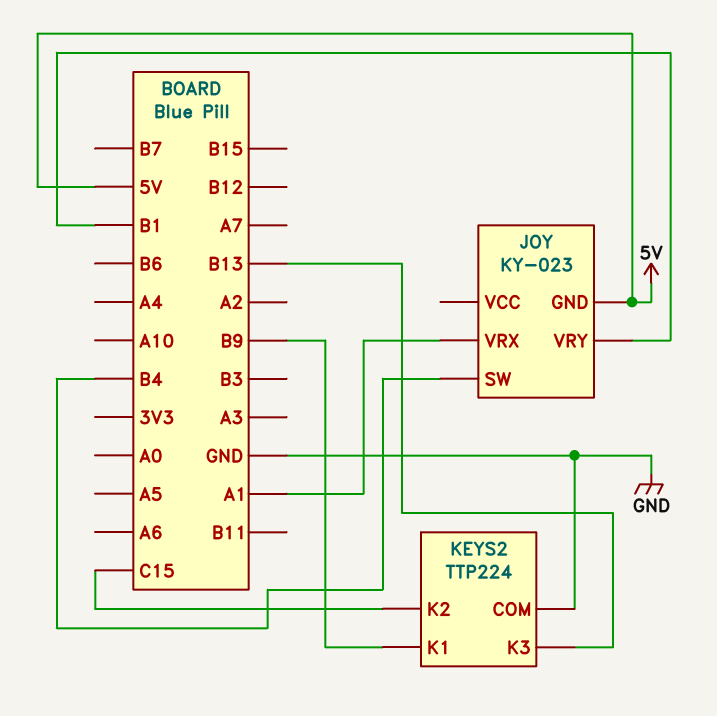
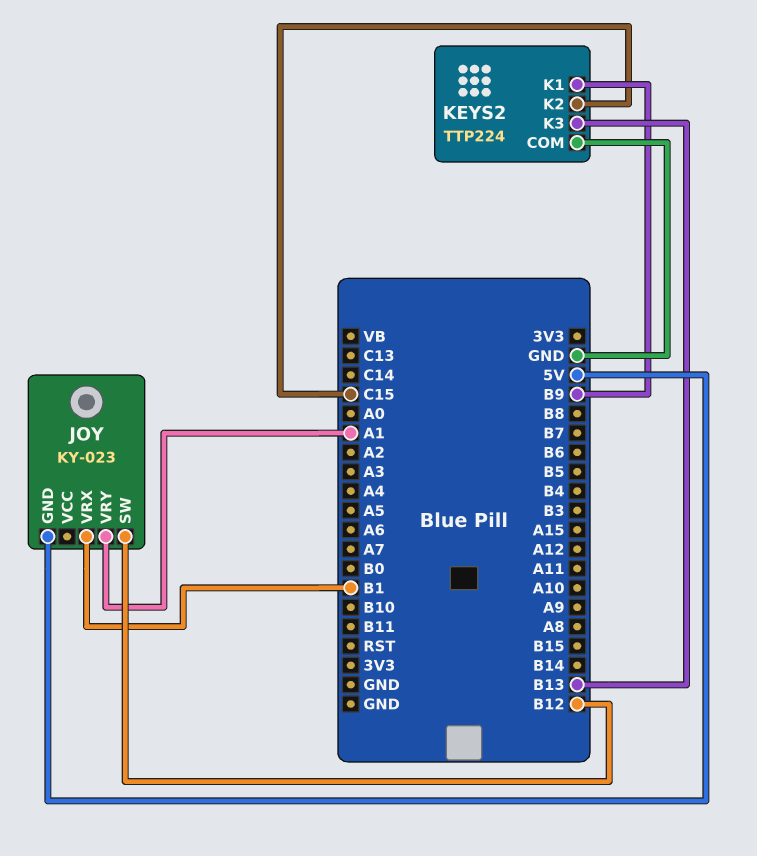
JOY pin SW: B4 -> B12
JOY pin VRX: A1 -> B1
JOY pin VRY: B1 -> A1

